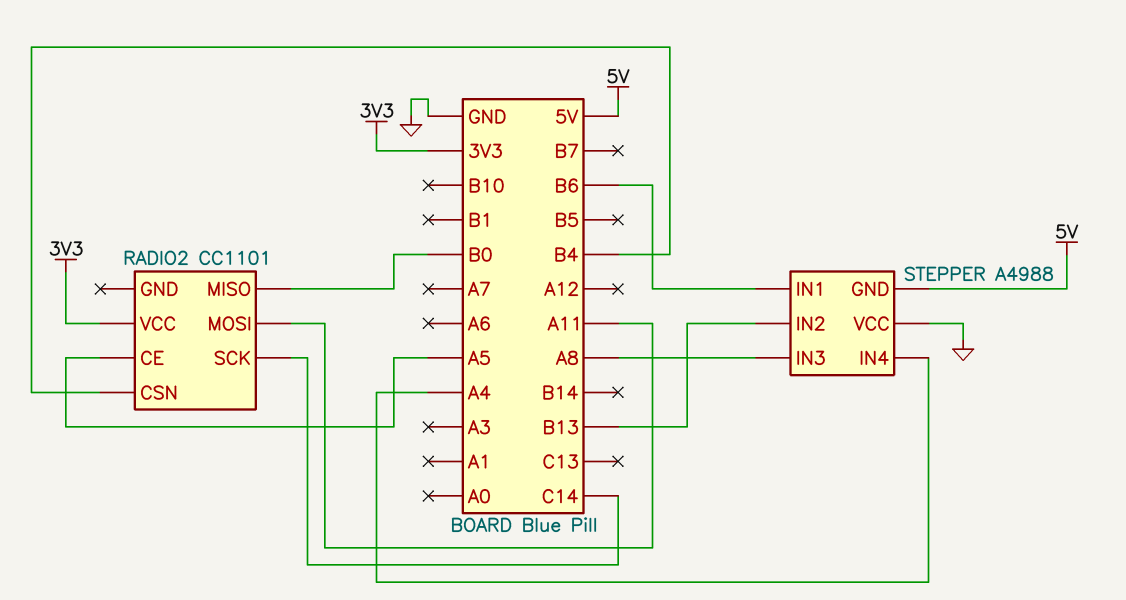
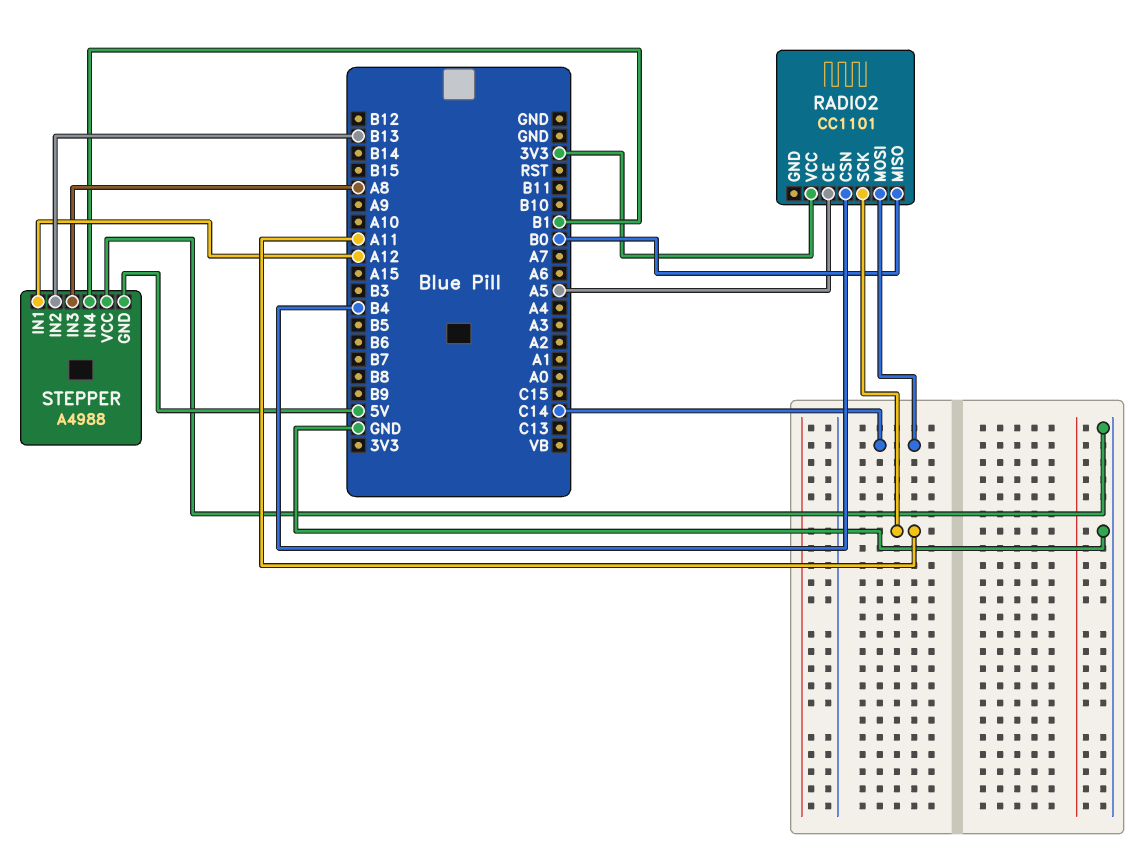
RADIO2 pin MOSI: A11 -> C14
RADIO2 pin SCK: C14 -> A11
STEPPER pin IN1: B6 -> A12
STEPPER pin IN4: A4 -> B1

